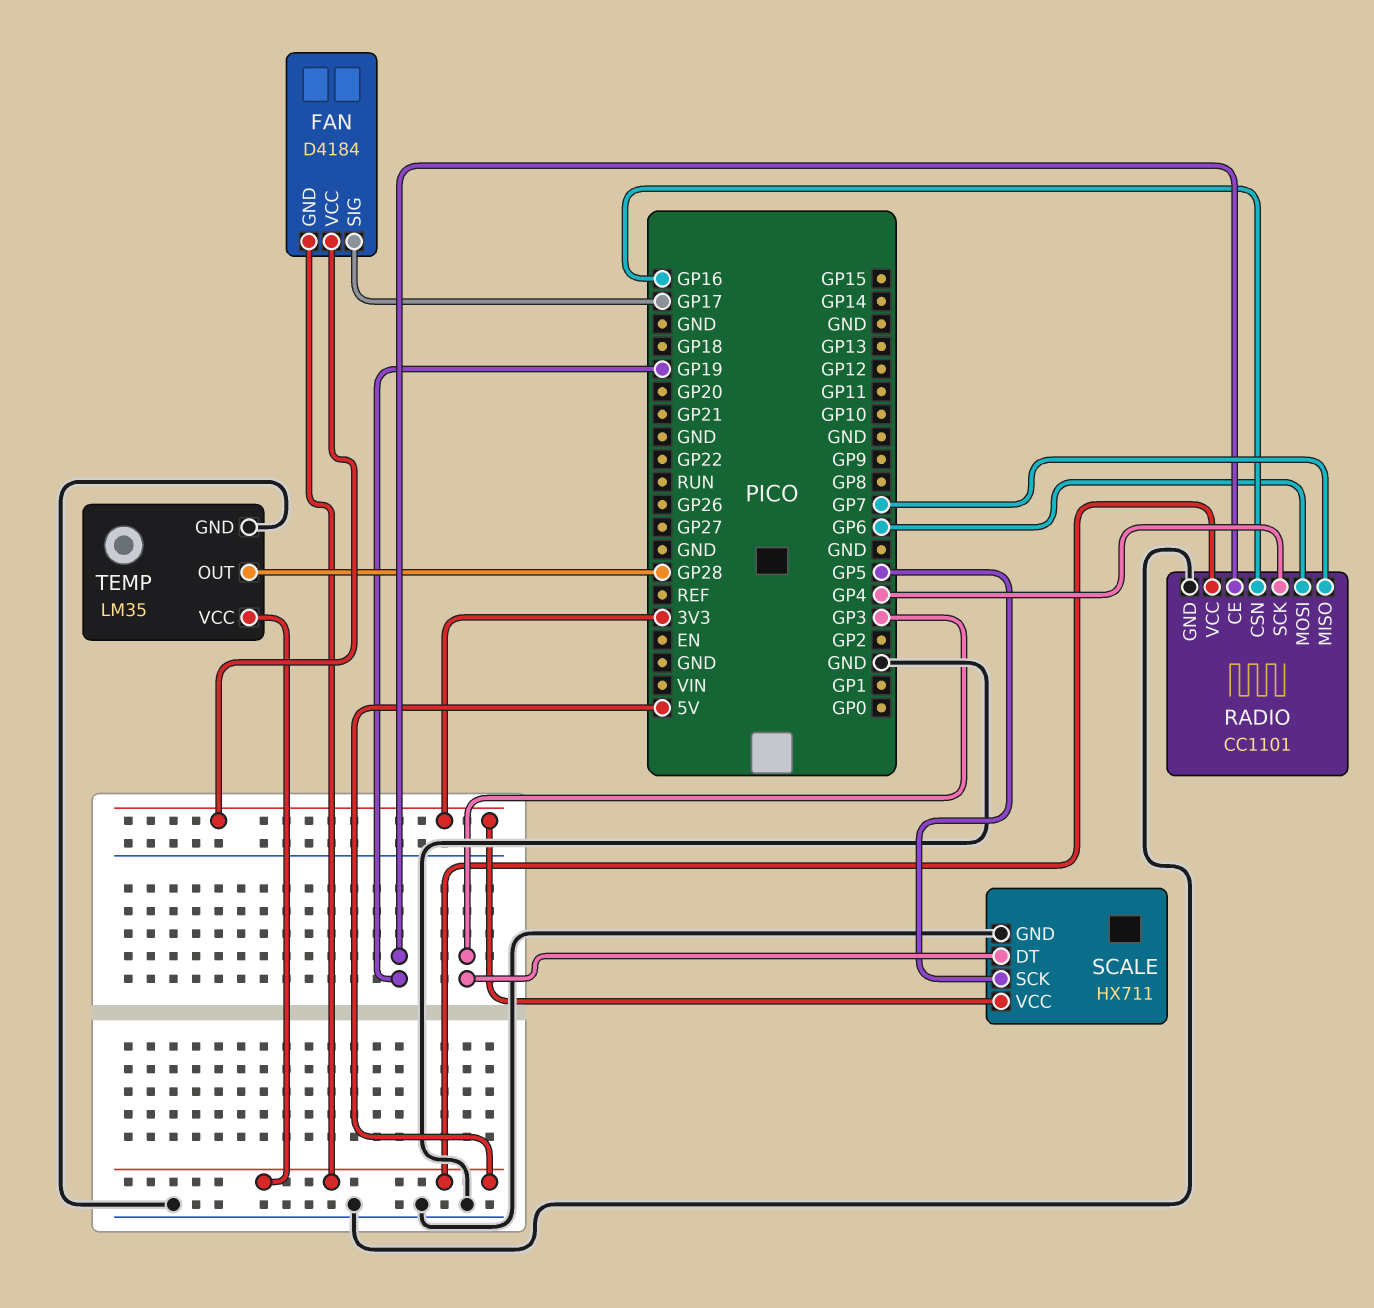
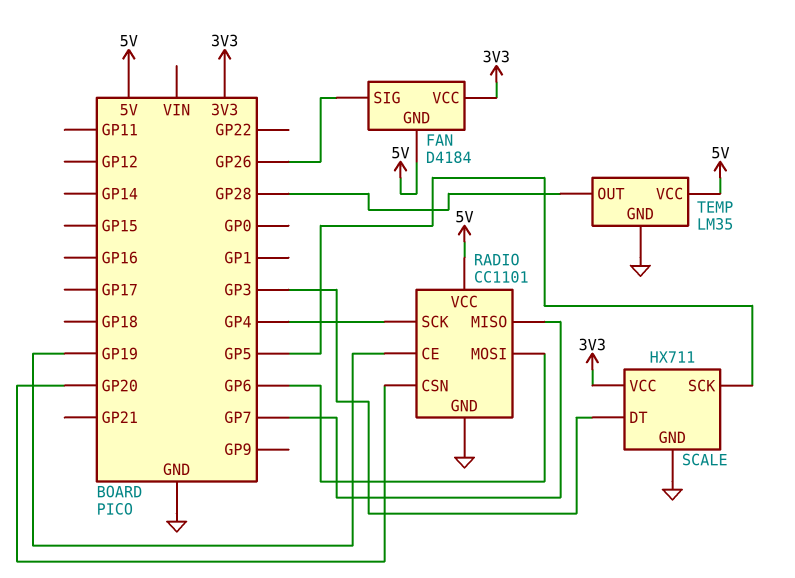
FAN pin SIG: GP17 -> GP26
RADIO pin CSN: GP16 -> GP20

